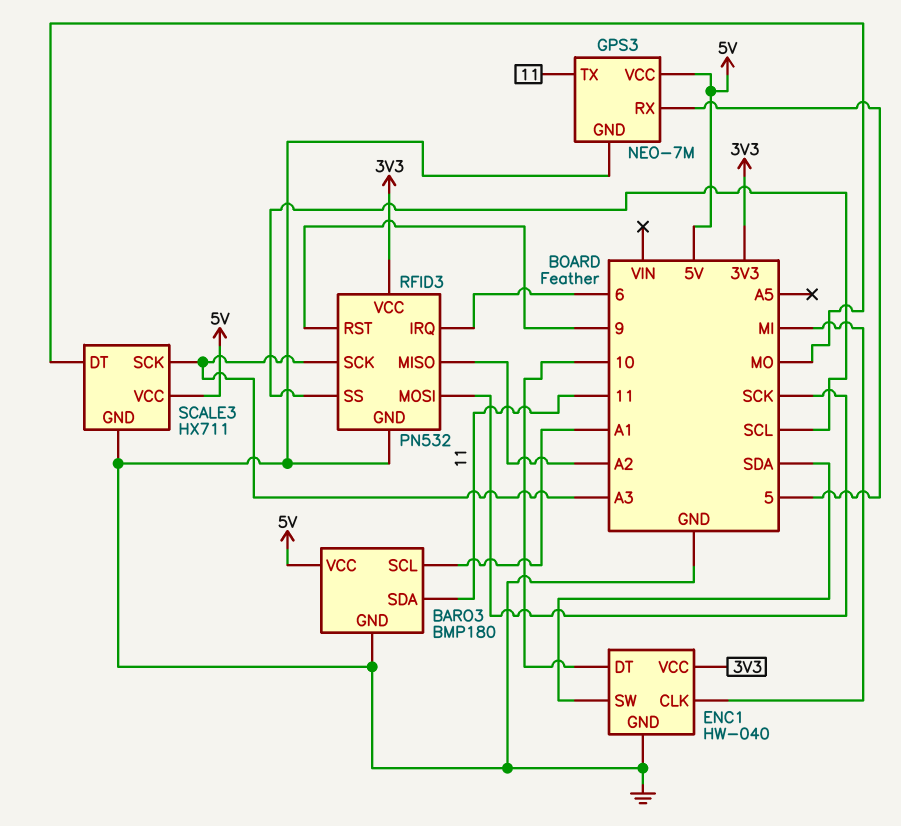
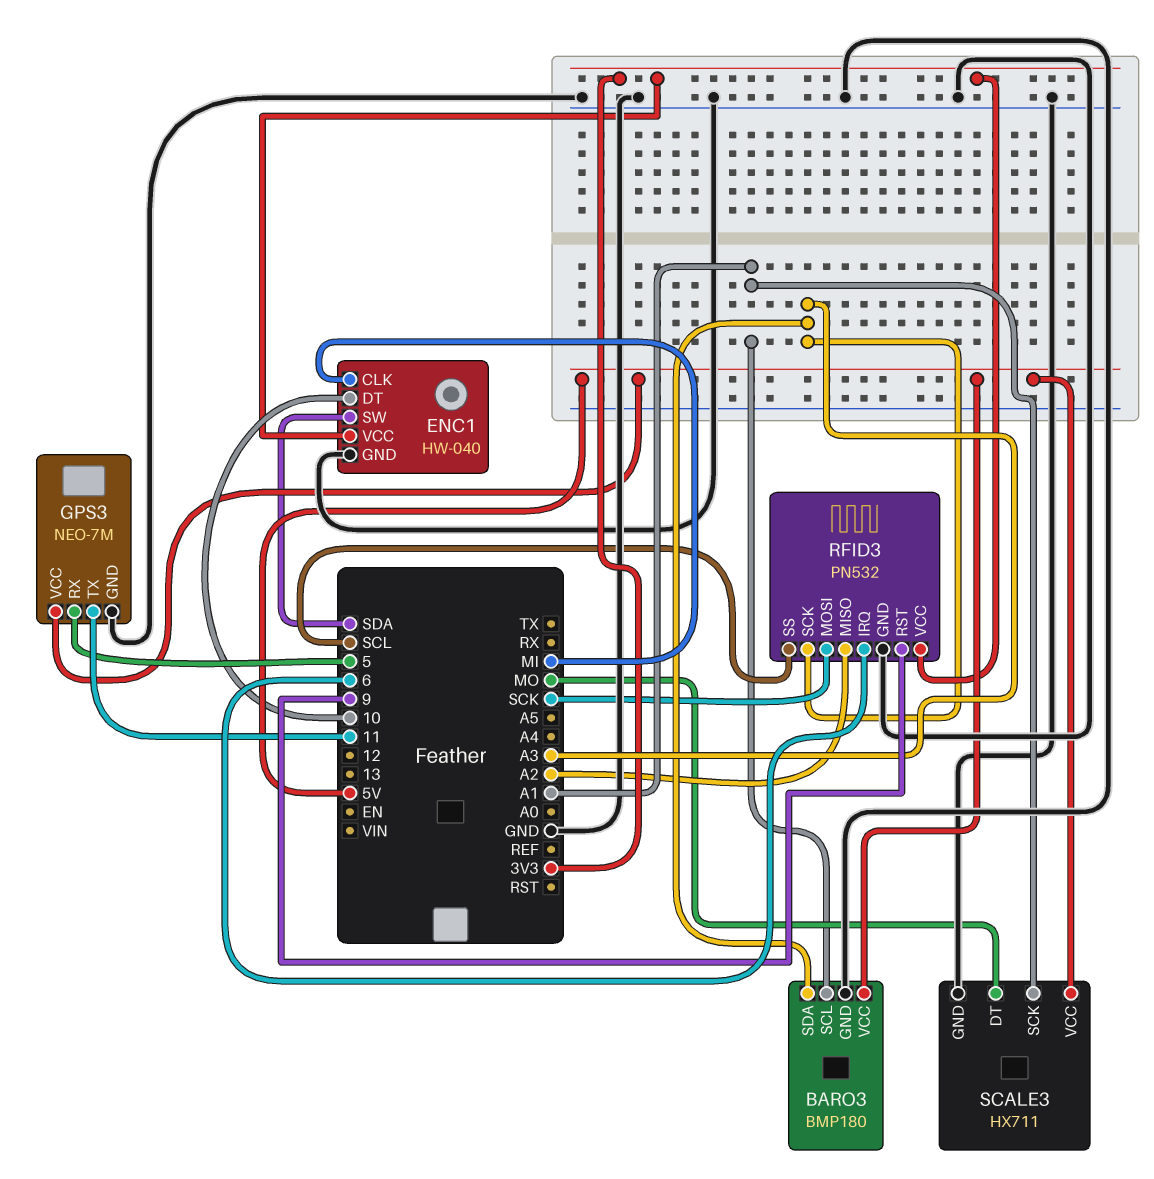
BARO3 pin SDA: 11 -> A3
SCALE3 pin SCK: A3 -> A1

